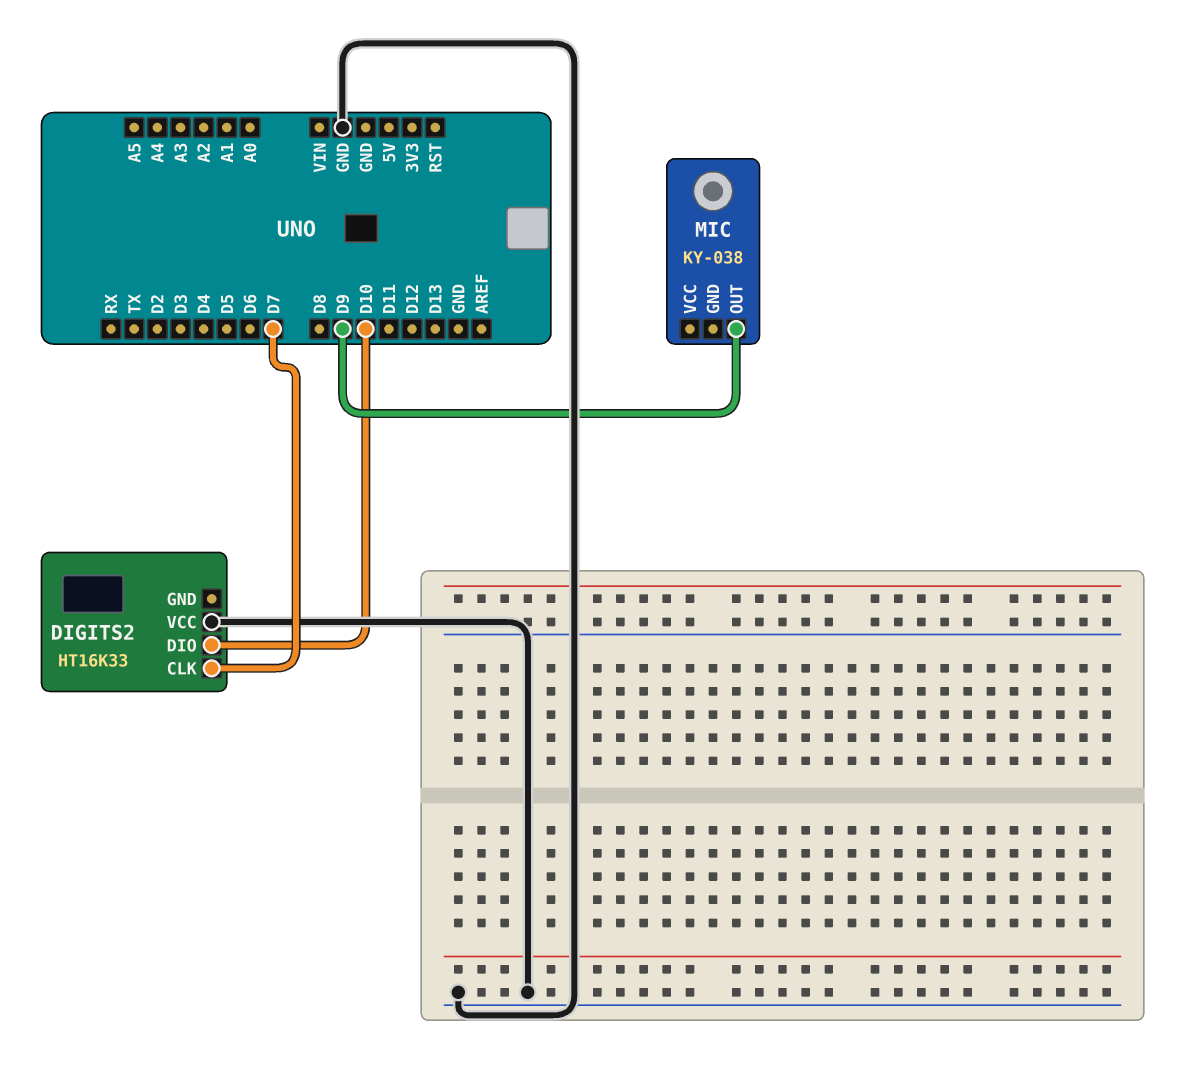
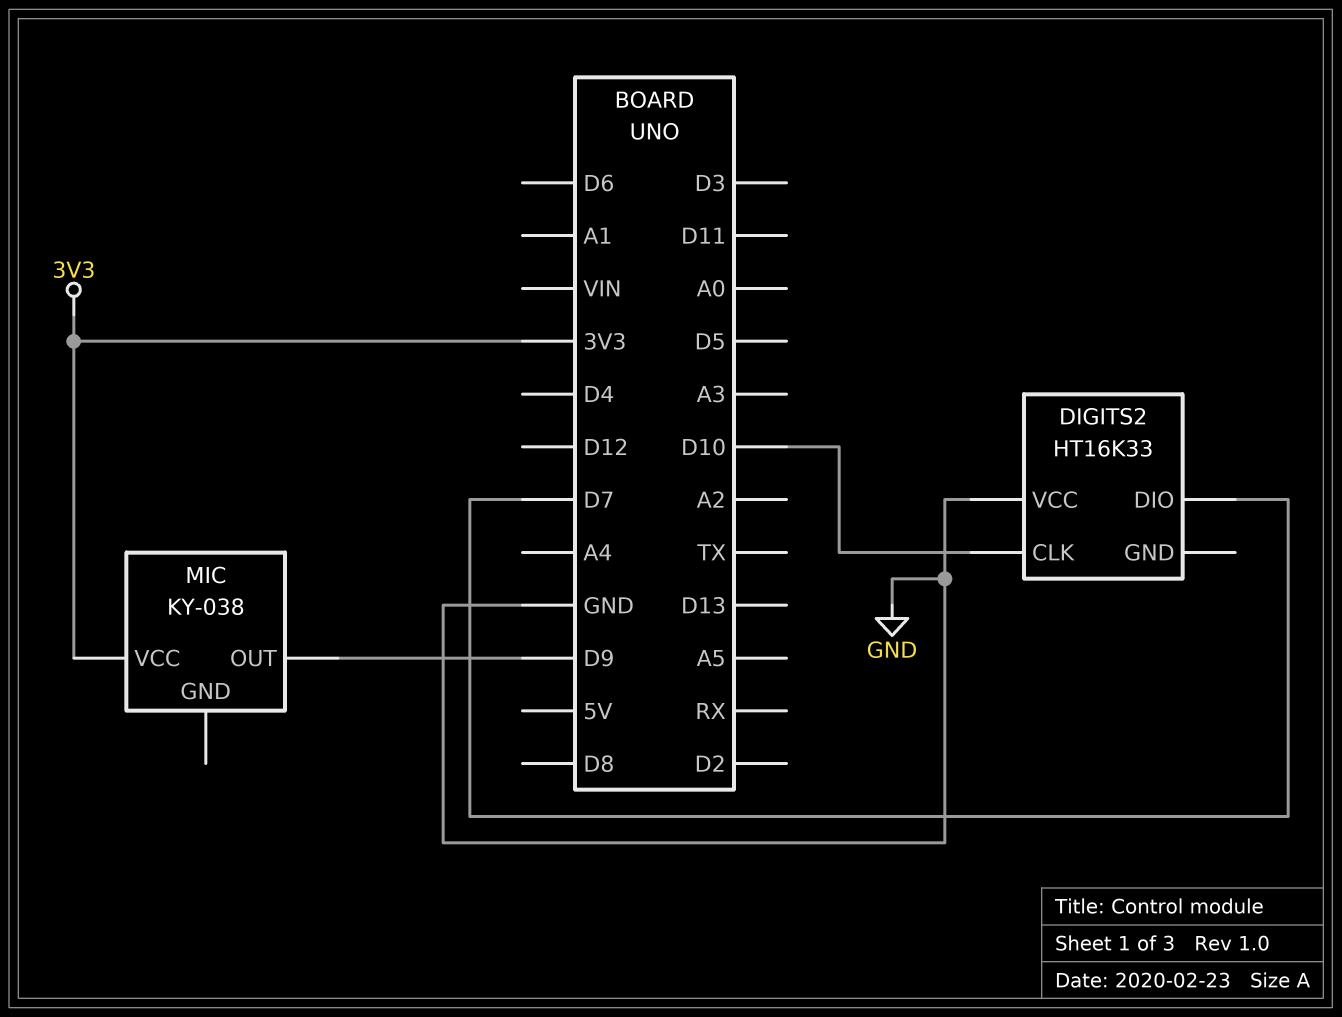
DIGITS2 pin CLK: D7 -> D10
DIGITS2 pin DIO: D10 -> D7
MIC pin VCC: none -> 3V3

